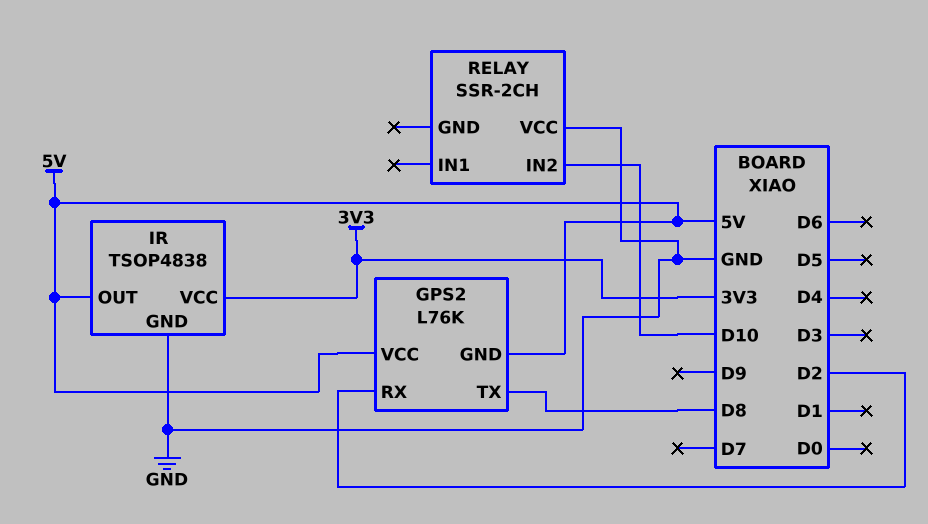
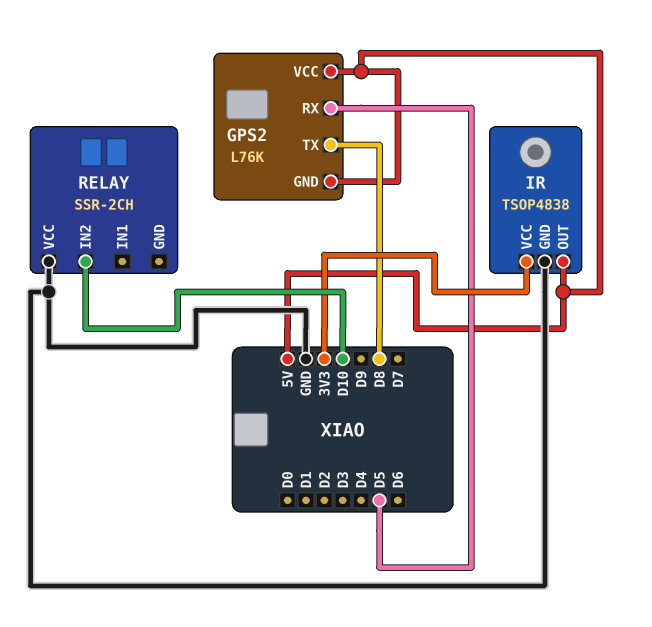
GPS2 pin RX: D2 -> D5

